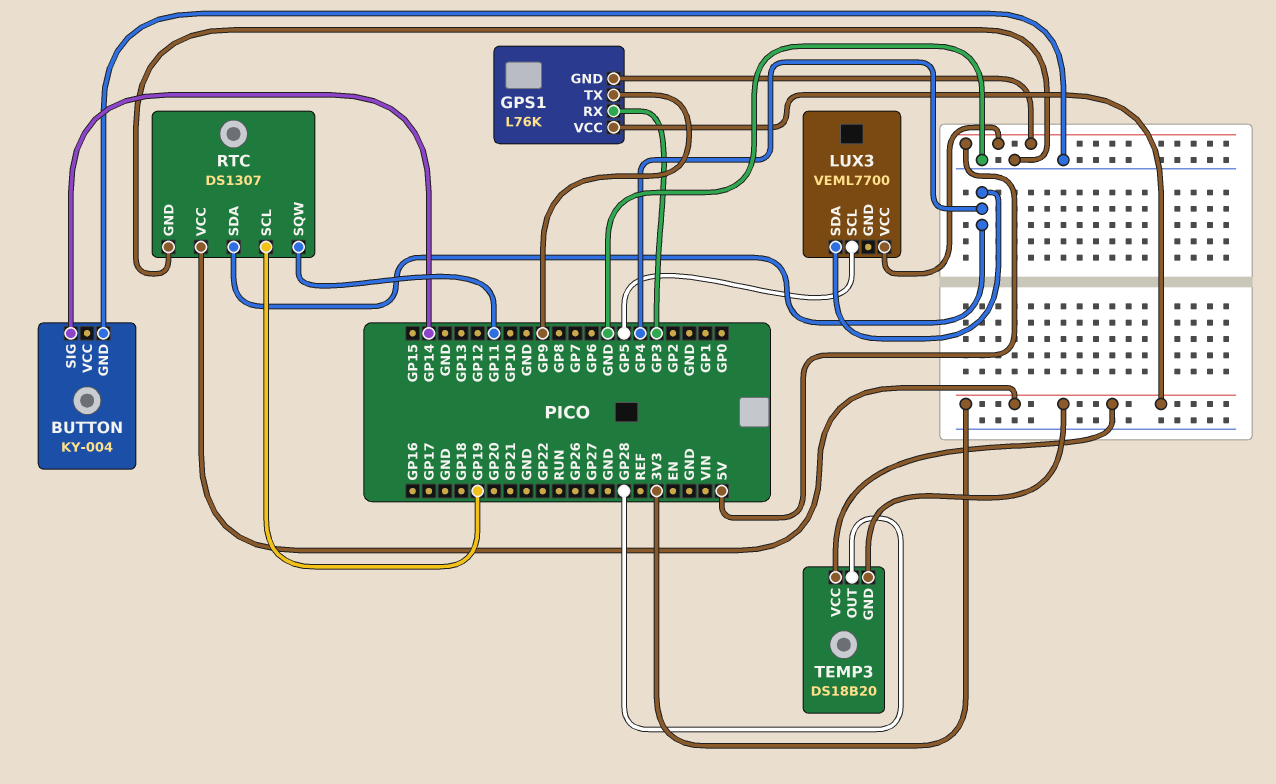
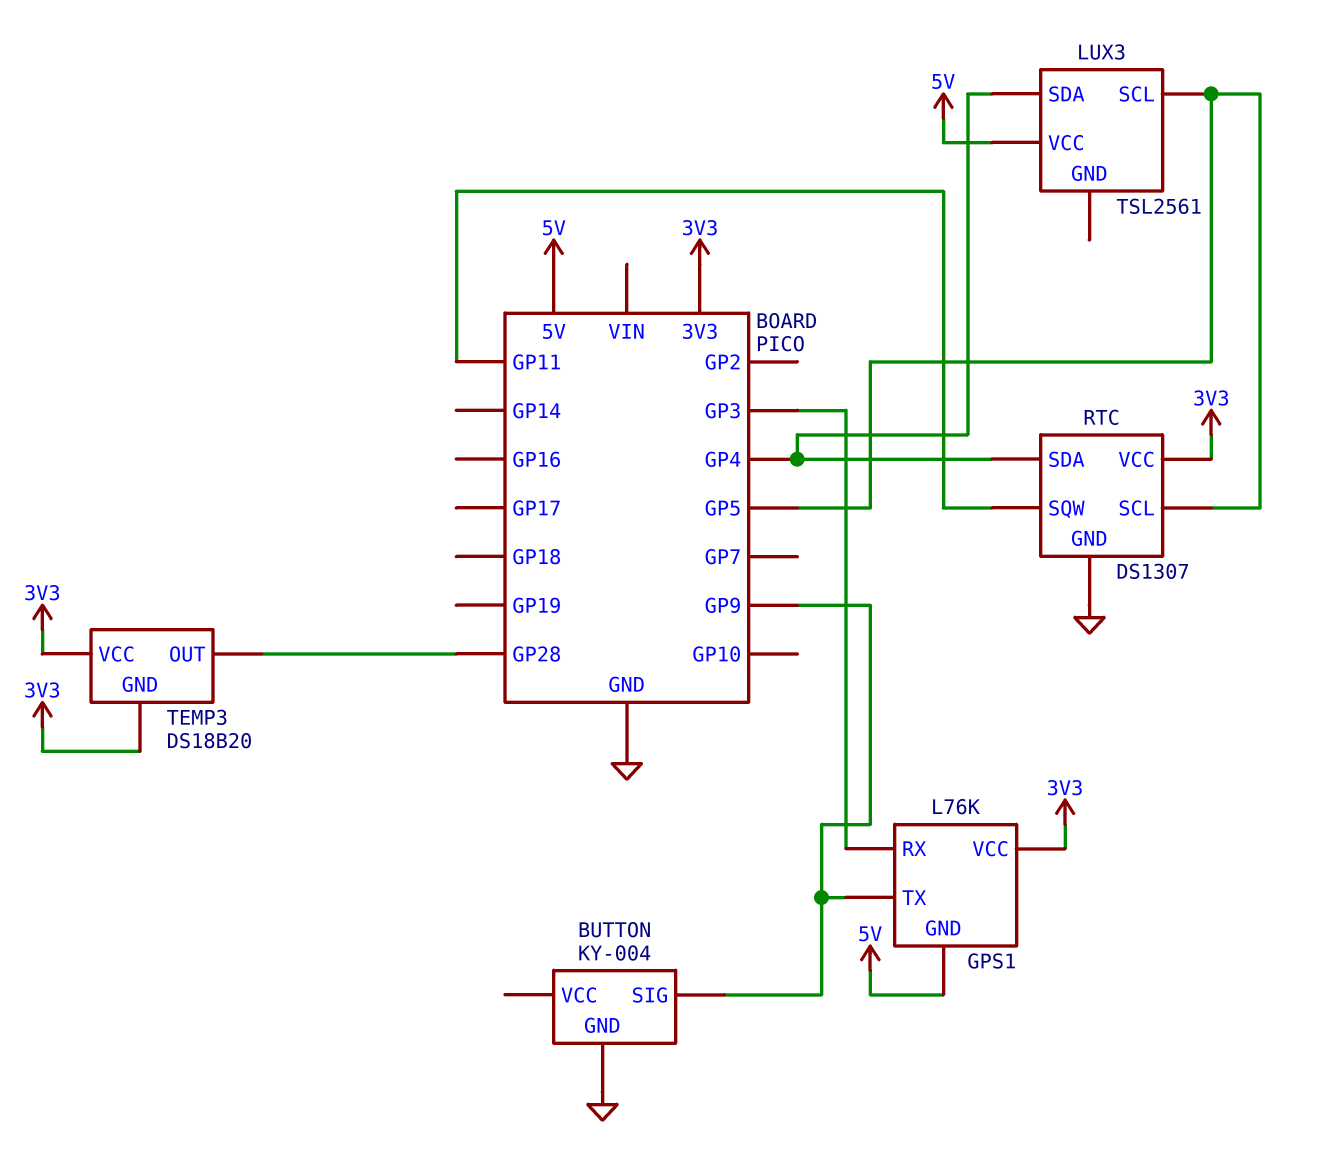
BUTTON pin SIG: GP14 -> GP9
LUX3: VEML7700 -> TSL2561
RTC pin SCL: GP19 -> GP5

